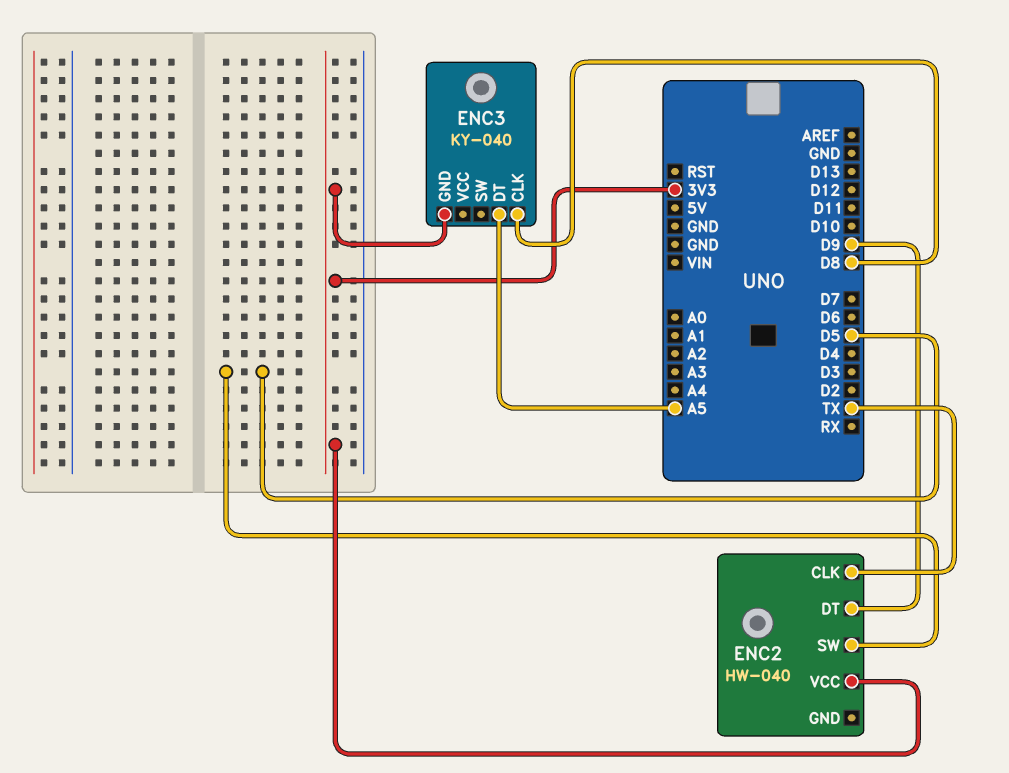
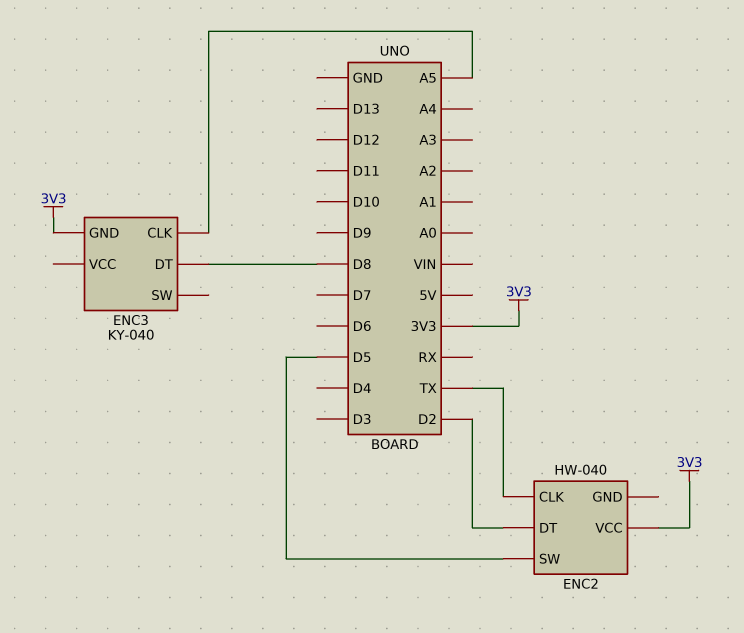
ENC2 pin DT: D9 -> D2
ENC3 pin CLK: D8 -> A5
ENC3 pin DT: A5 -> D8

